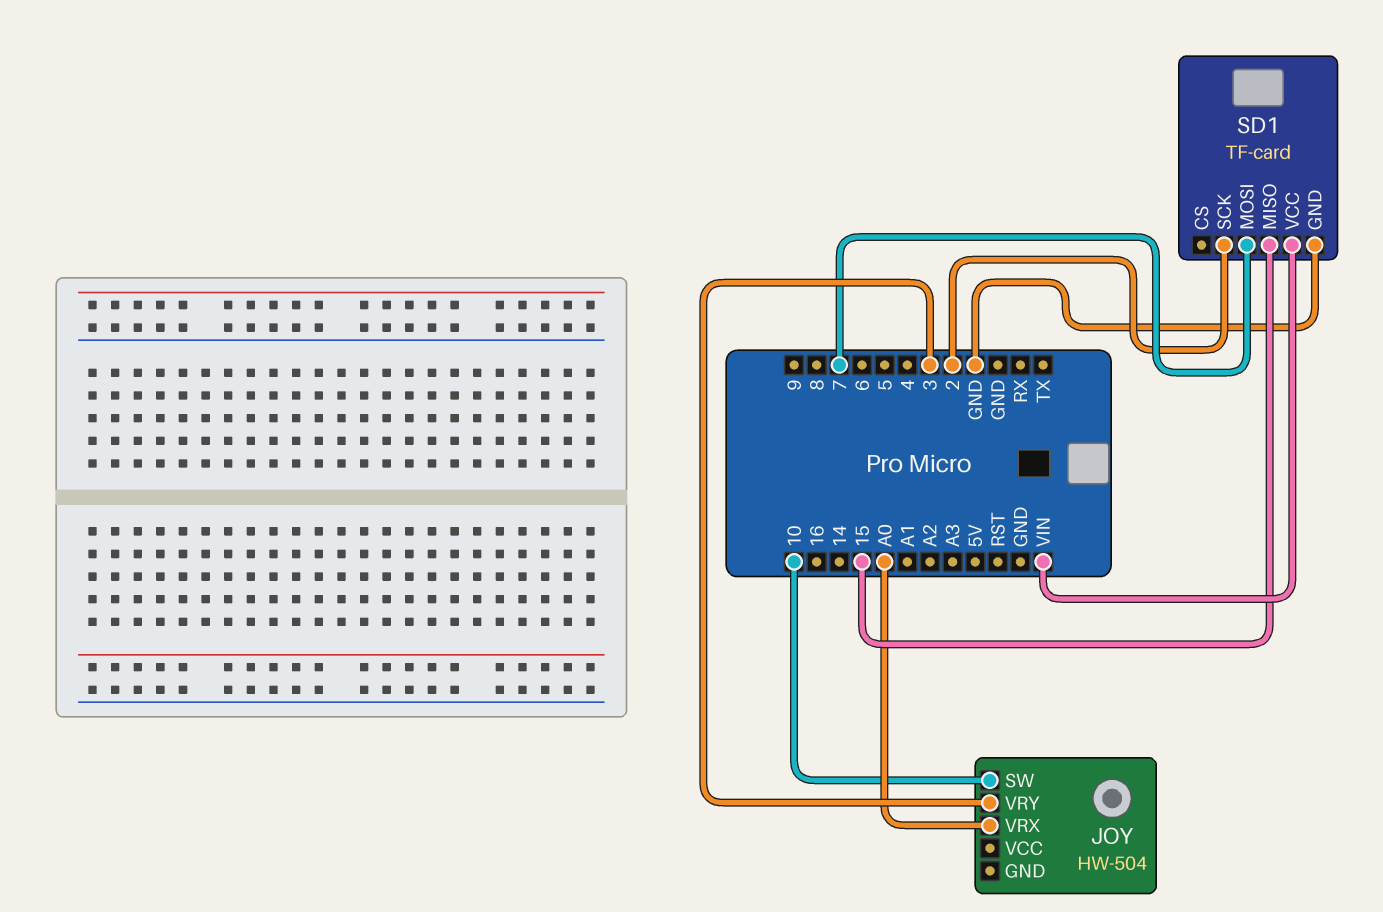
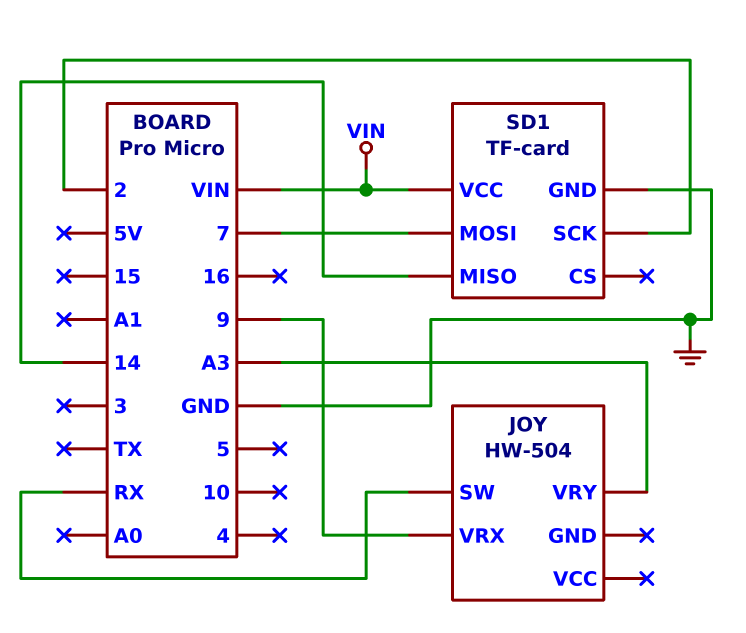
JOY pin SW: 10 -> RX
JOY pin VRX: A0 -> 9
JOY pin VRY: 3 -> A3
SD1 pin MISO: 15 -> 14

